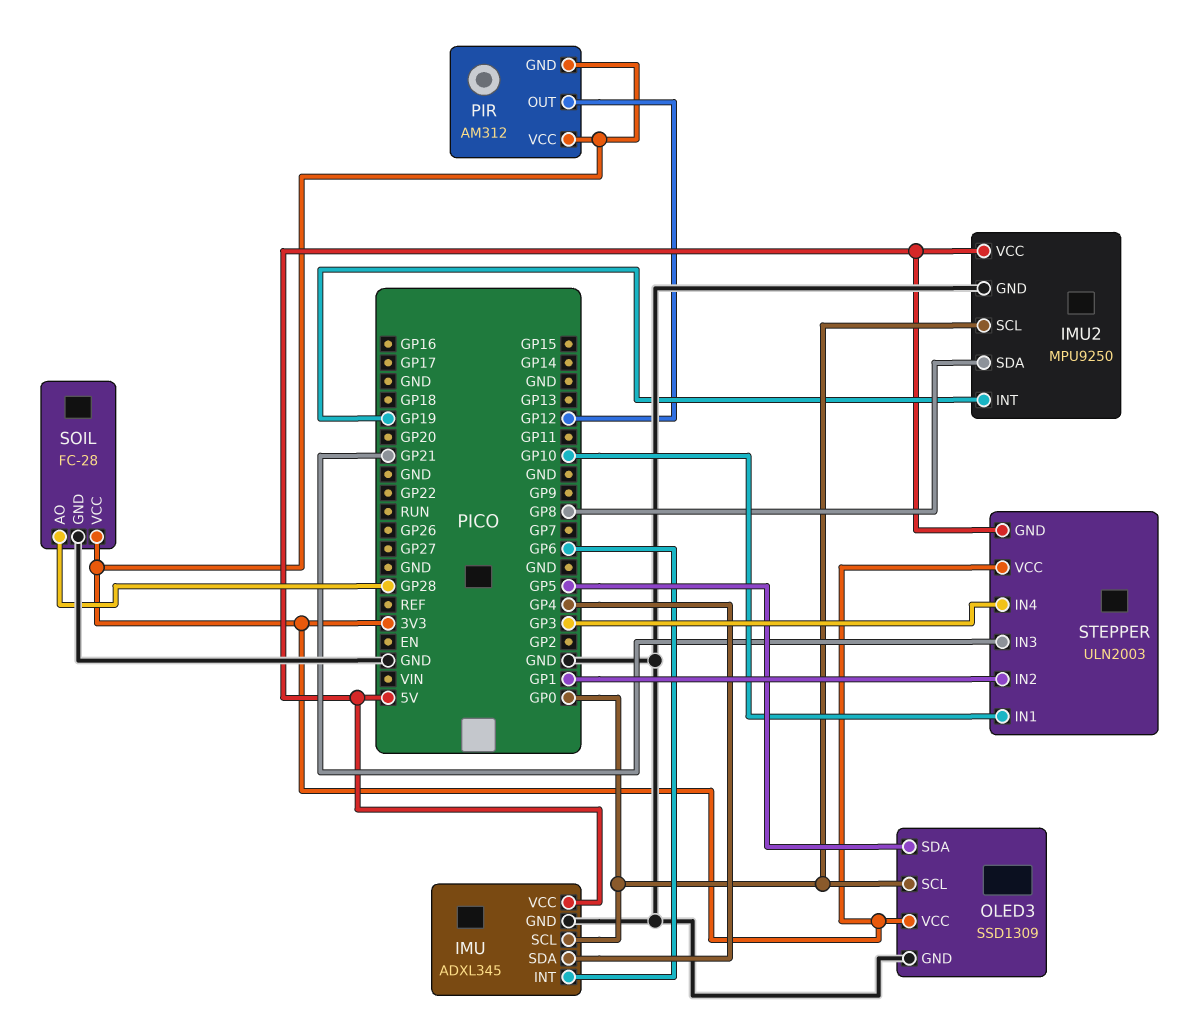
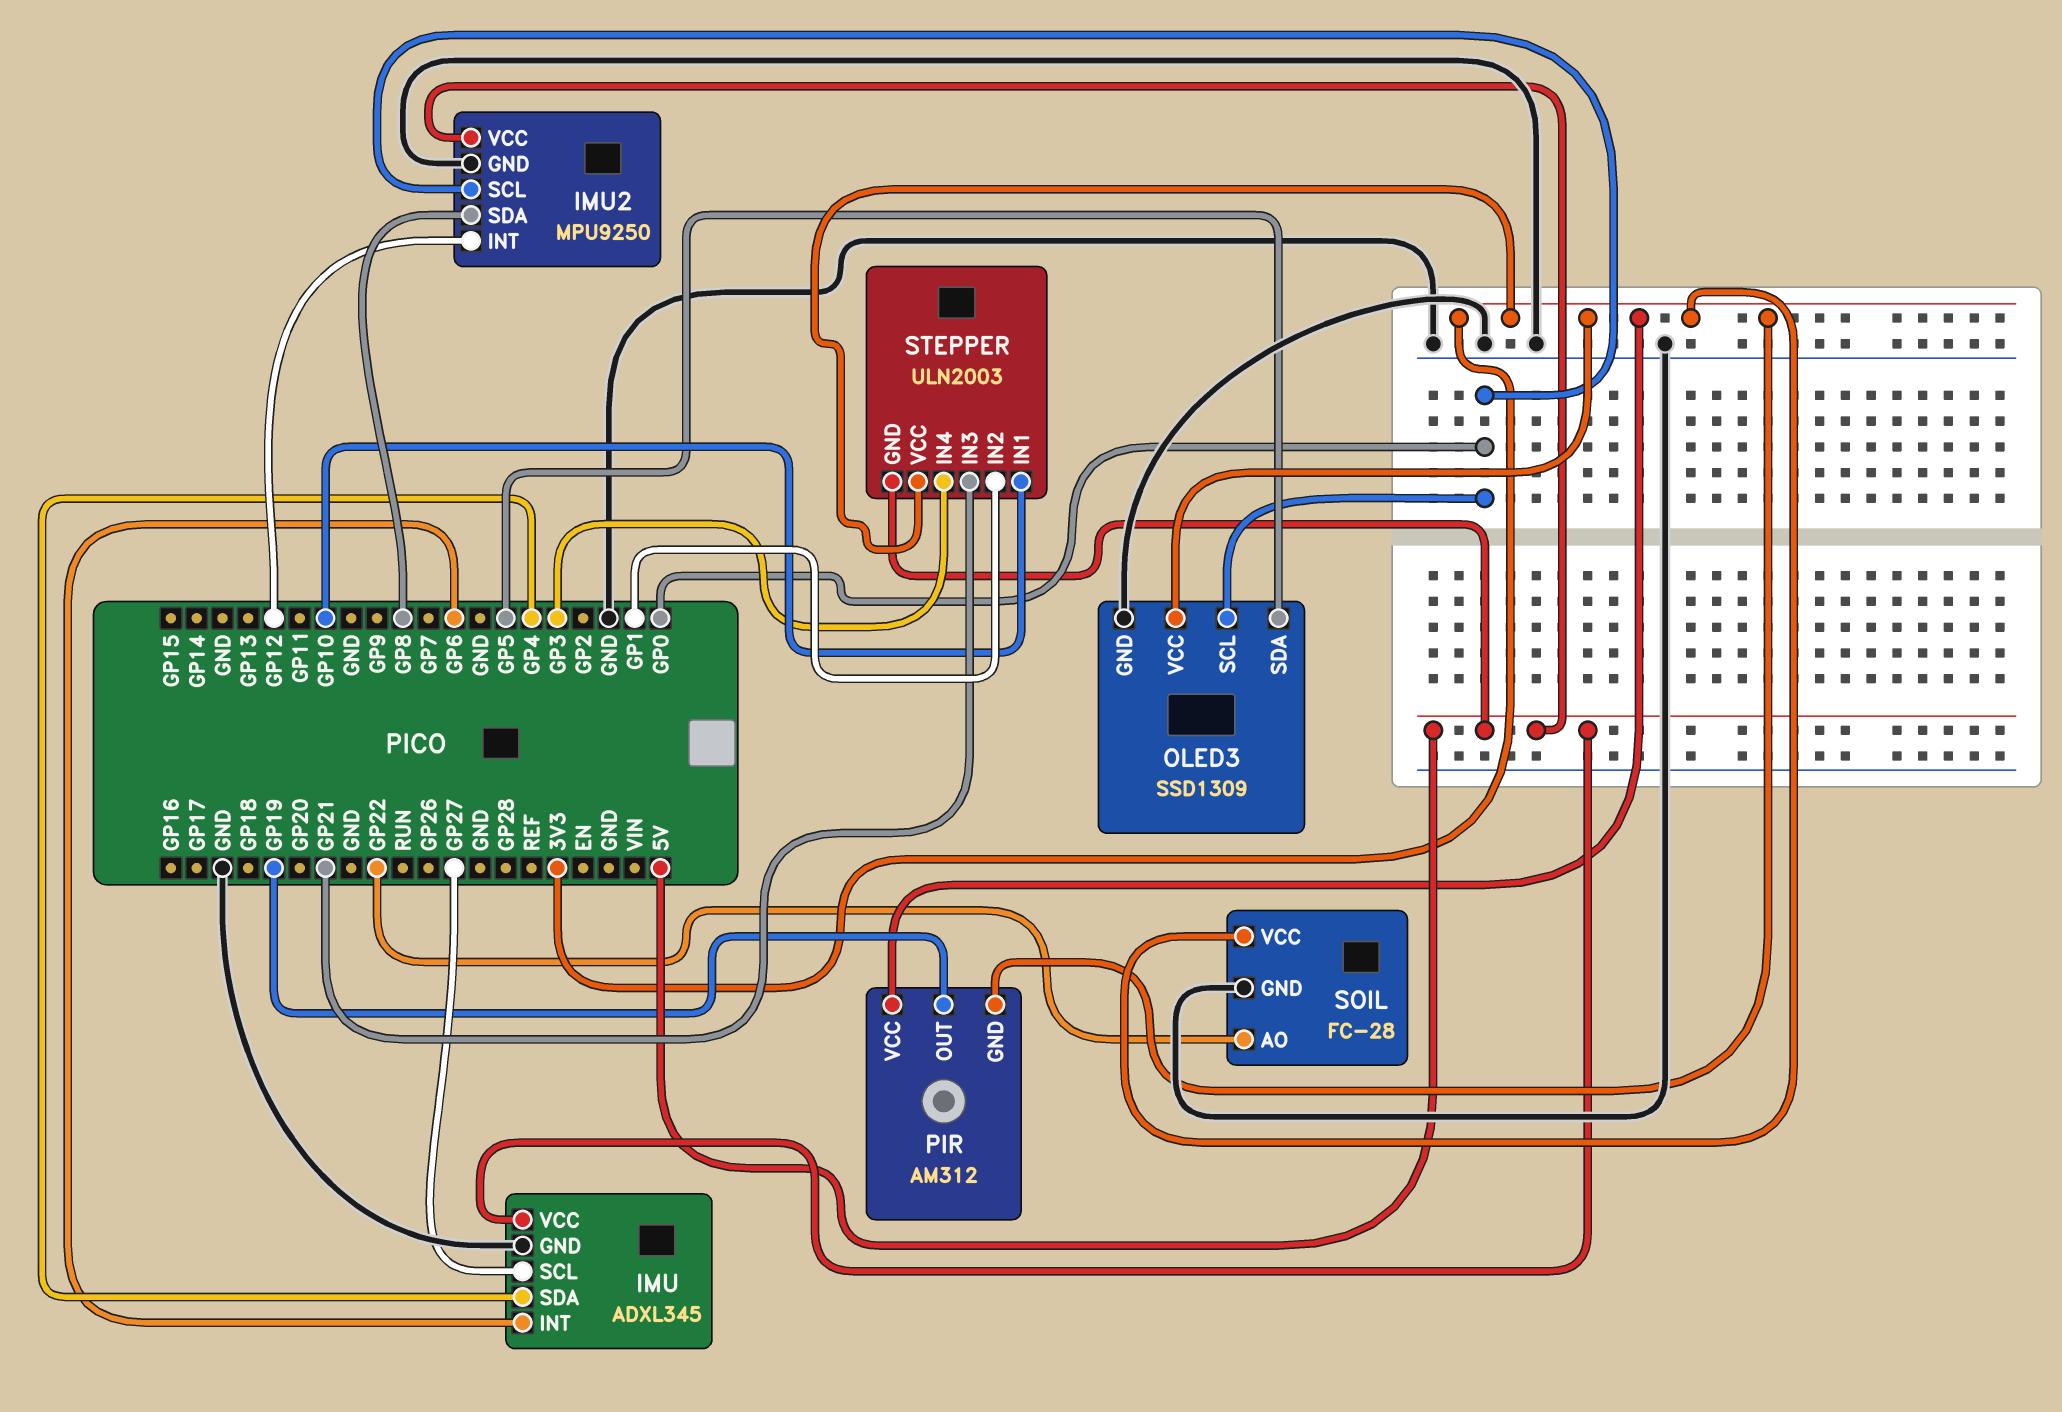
IMU pin SCL: GP0 -> GP27
IMU2 pin INT: GP19 -> GP12
PIR pin OUT: GP12 -> GP19
SOIL pin AO: GP28 -> GP22

